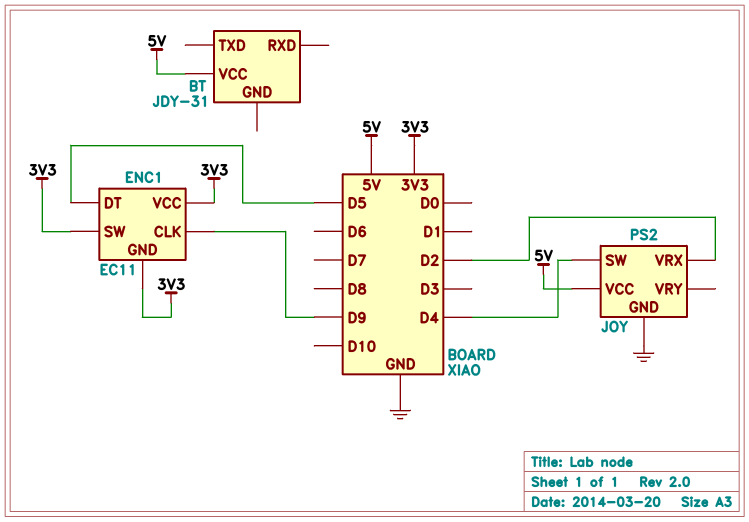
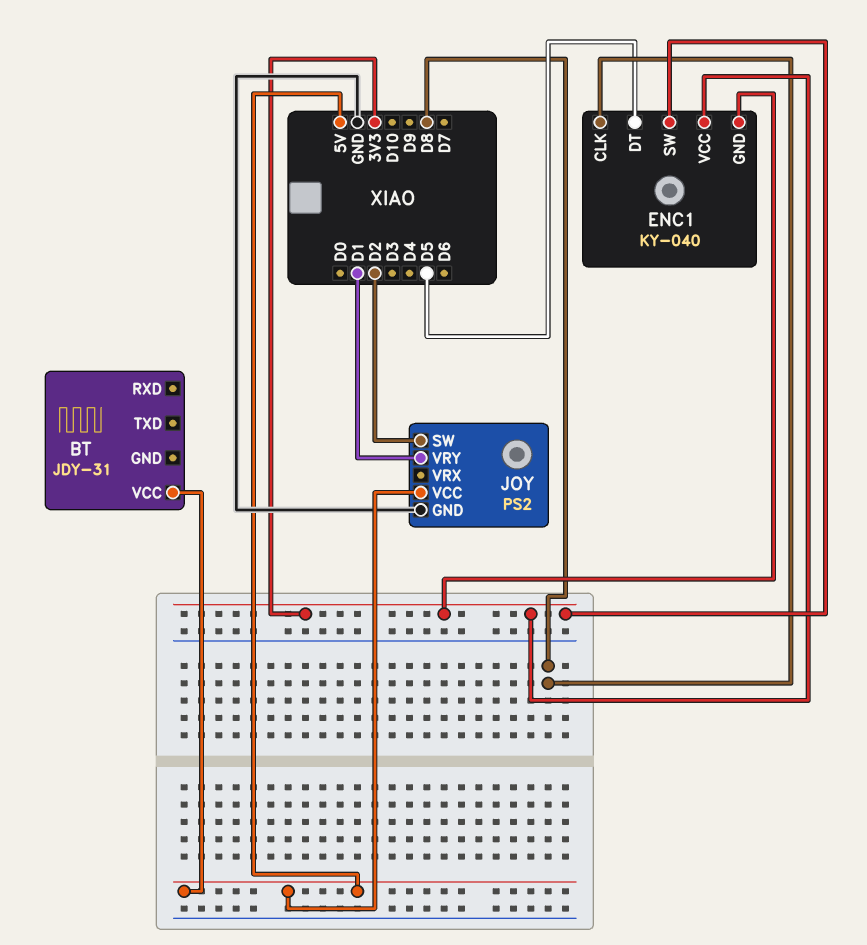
ENC1: EC11 -> KY-040
ENC1 pin CLK: D9 -> D8
JOY pin SW: D4 -> D2
JOY pin VRX: D2 -> none
JOY pin VRY: none -> D1

